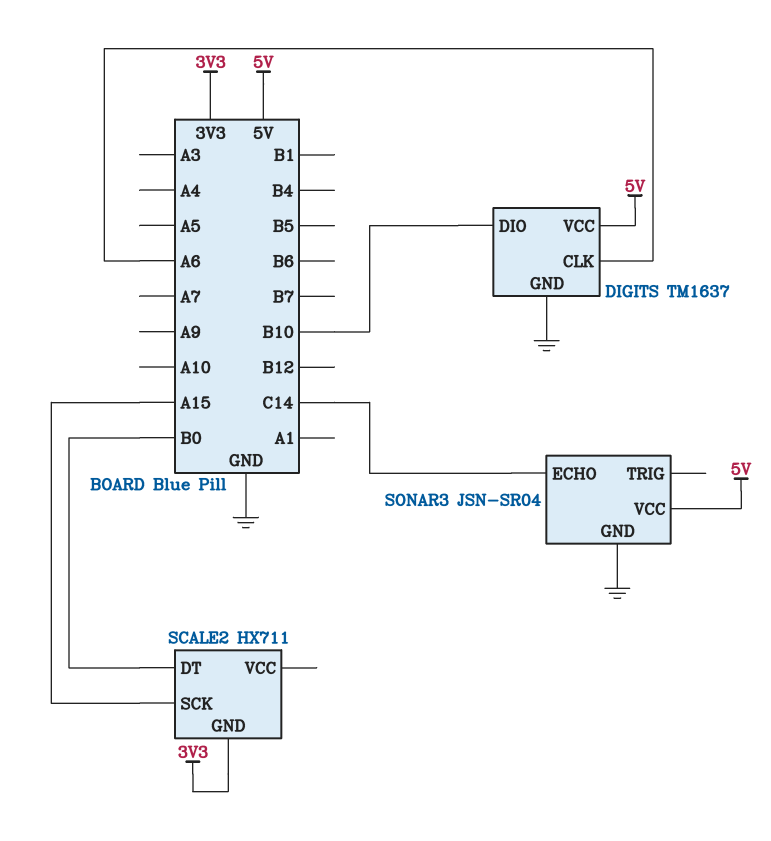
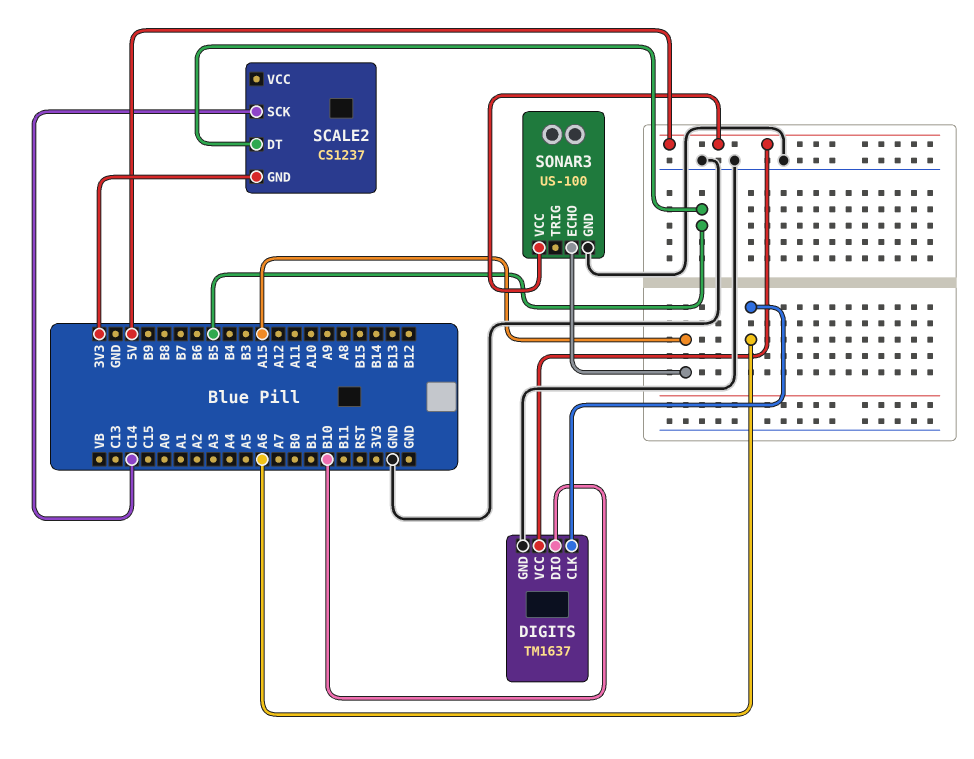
SCALE2: HX711 -> CS1237
SCALE2 pin DT: B0 -> B5
SCALE2 pin SCK: A15 -> C14
SONAR3: JSN-SR04 -> US-100
SONAR3 pin ECHO: C14 -> A15

